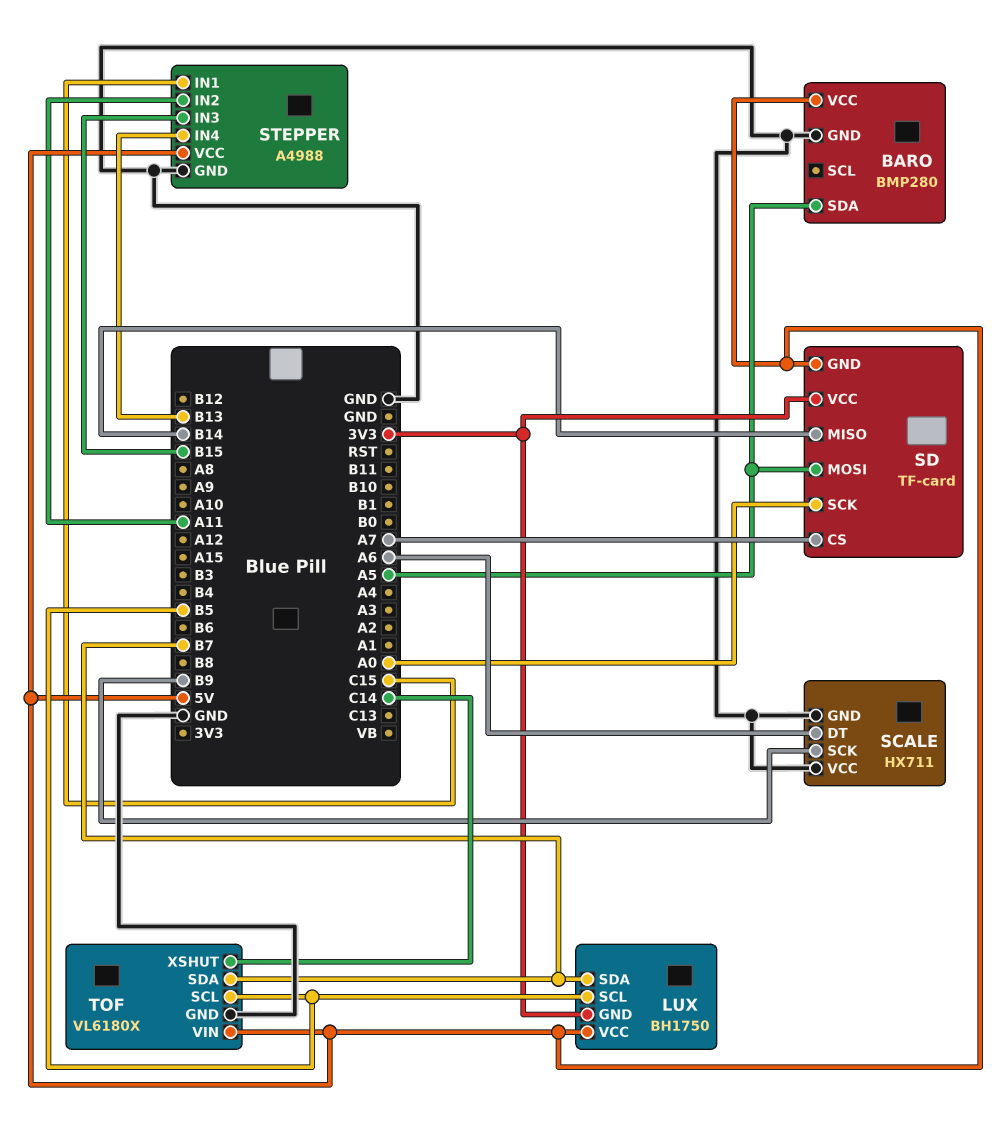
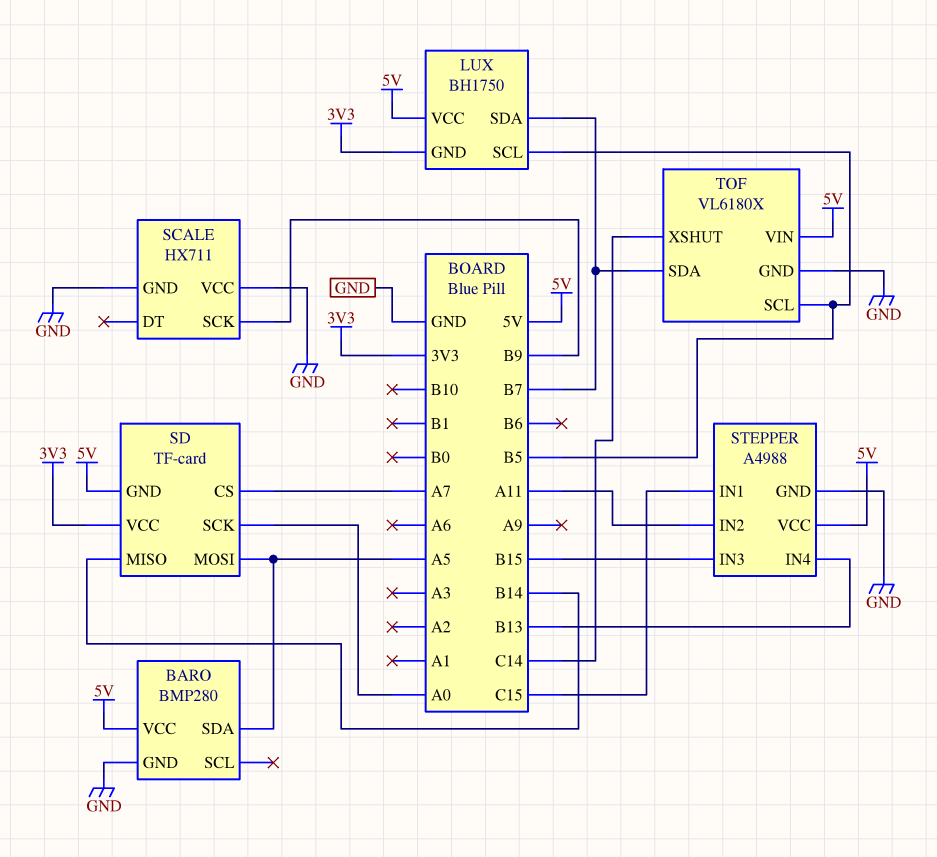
SCALE pin DT: A6 -> none

